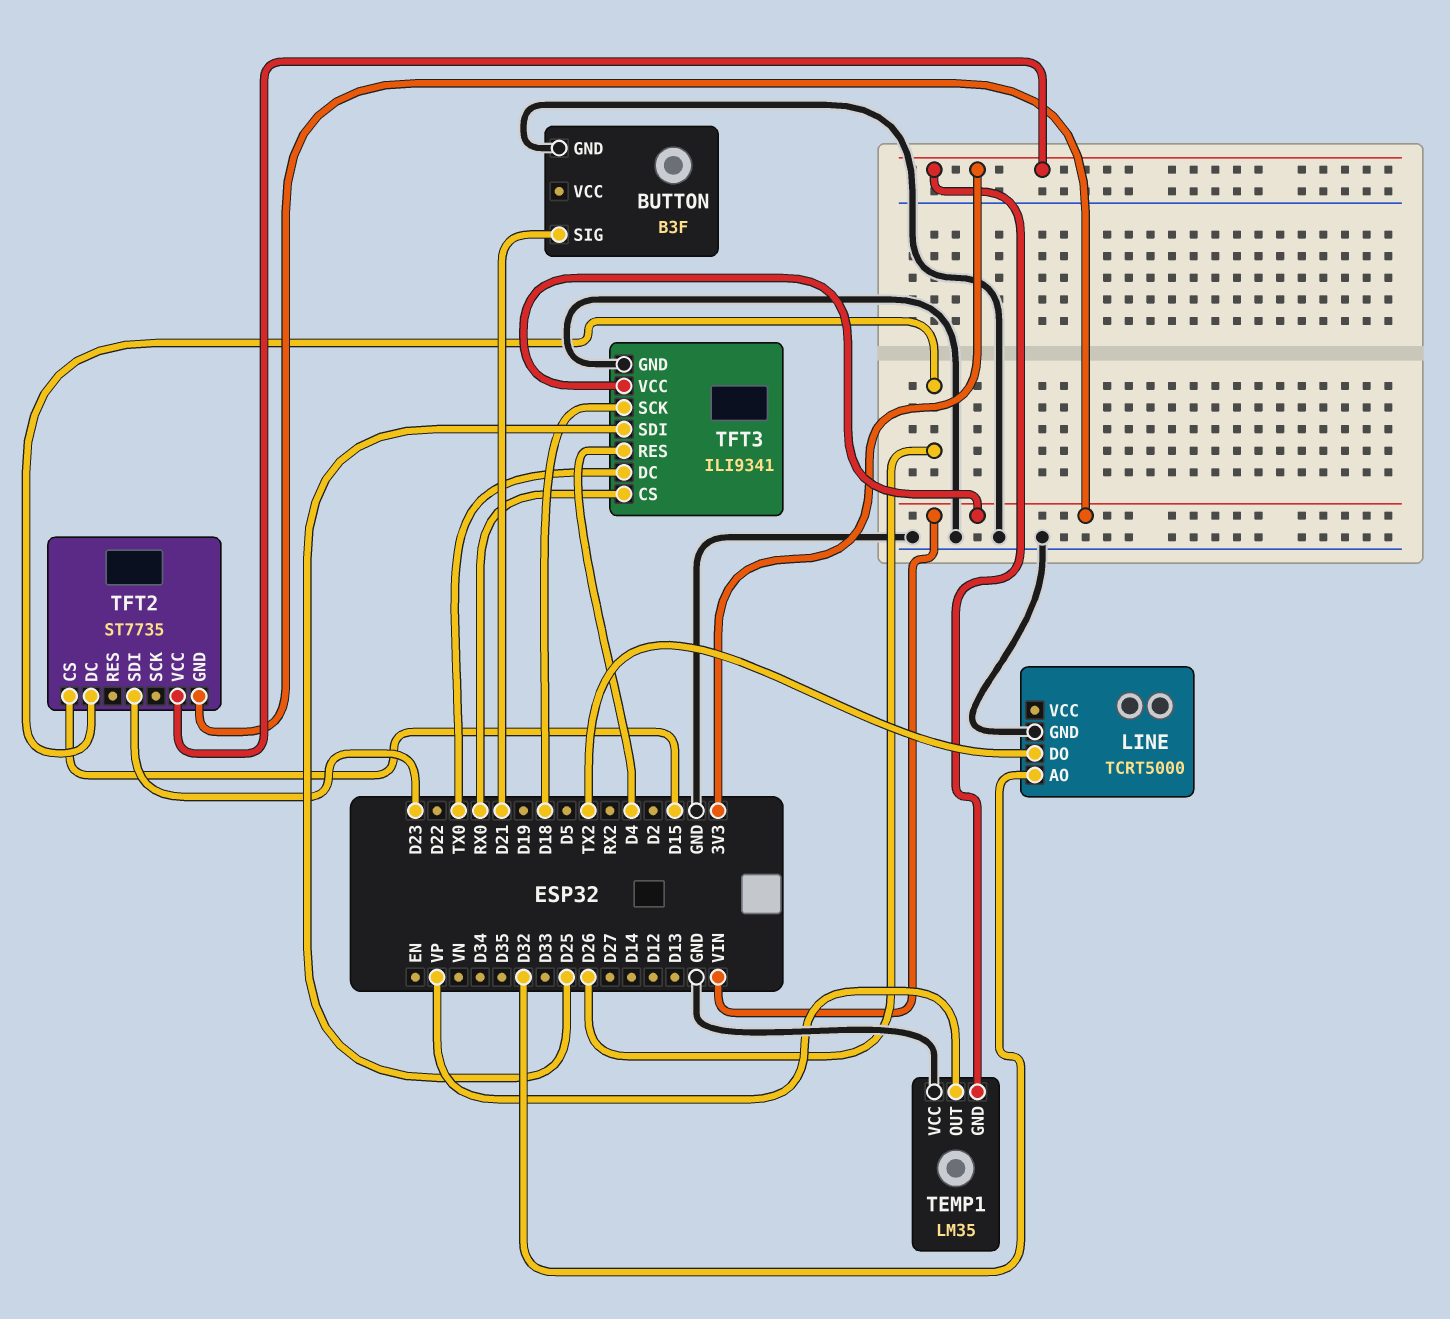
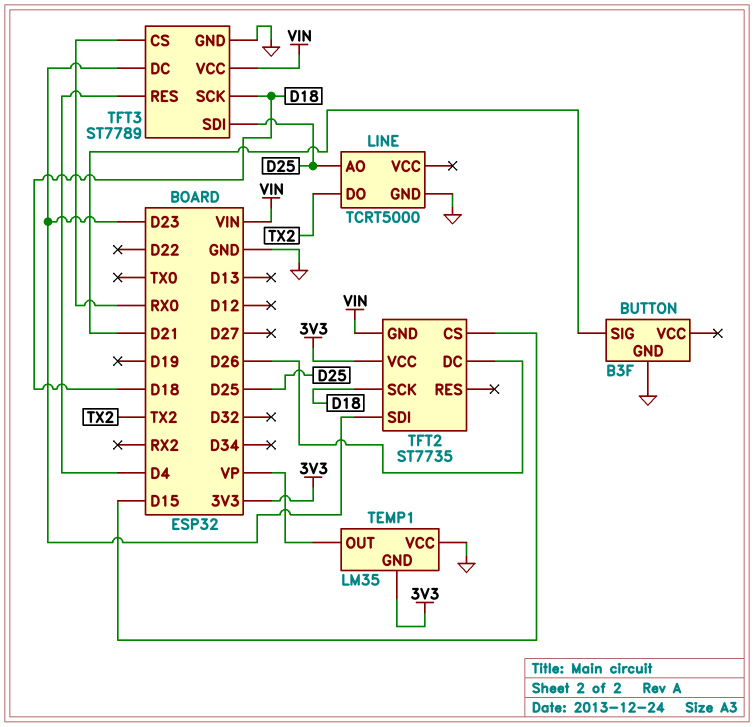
LINE pin AO: D32 -> D25
TFT2 pin SCK: none -> D18
TFT3: ILI9341 -> ST7789
TFT3 pin DC: TX0 -> D23

